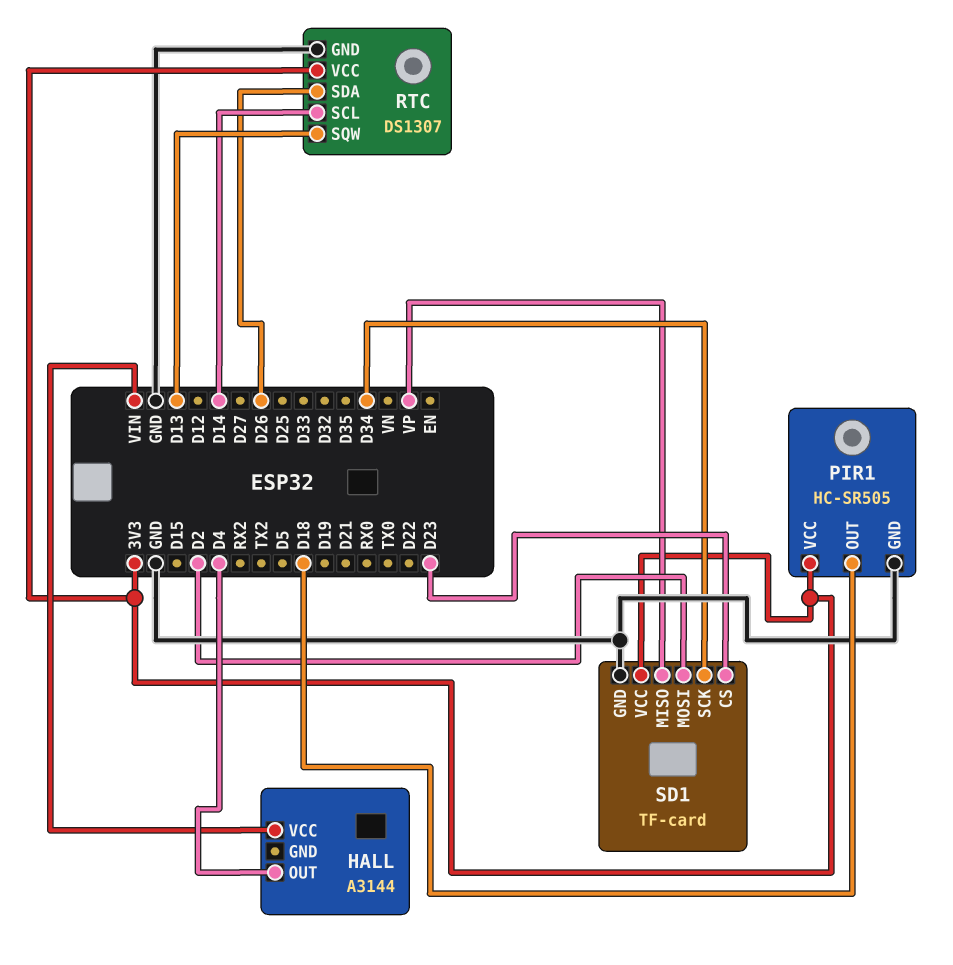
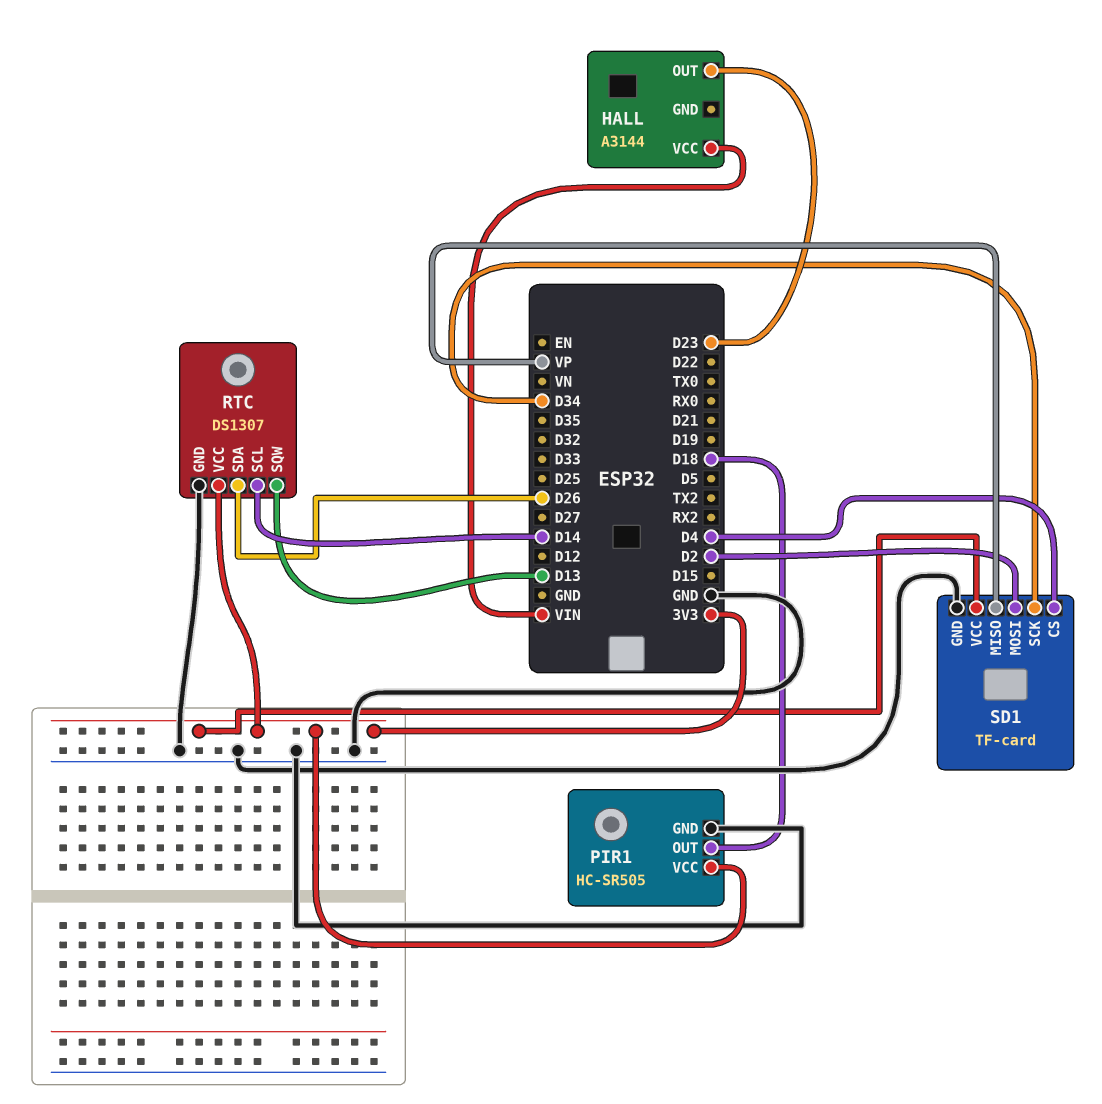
HALL pin OUT: D4 -> D23
SD1 pin CS: D23 -> D4

